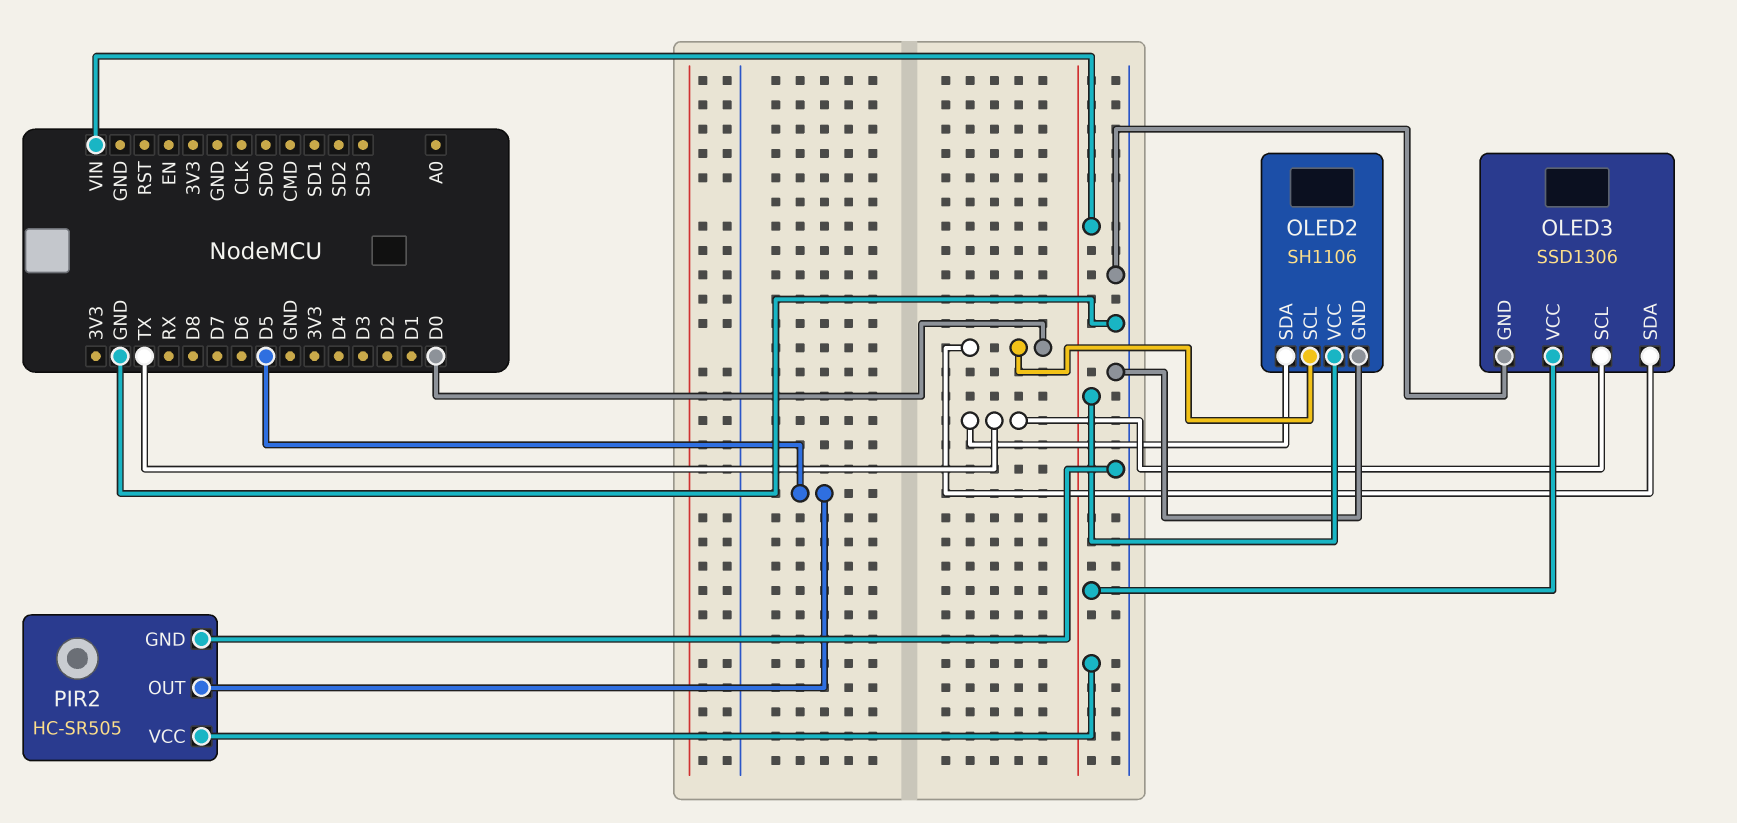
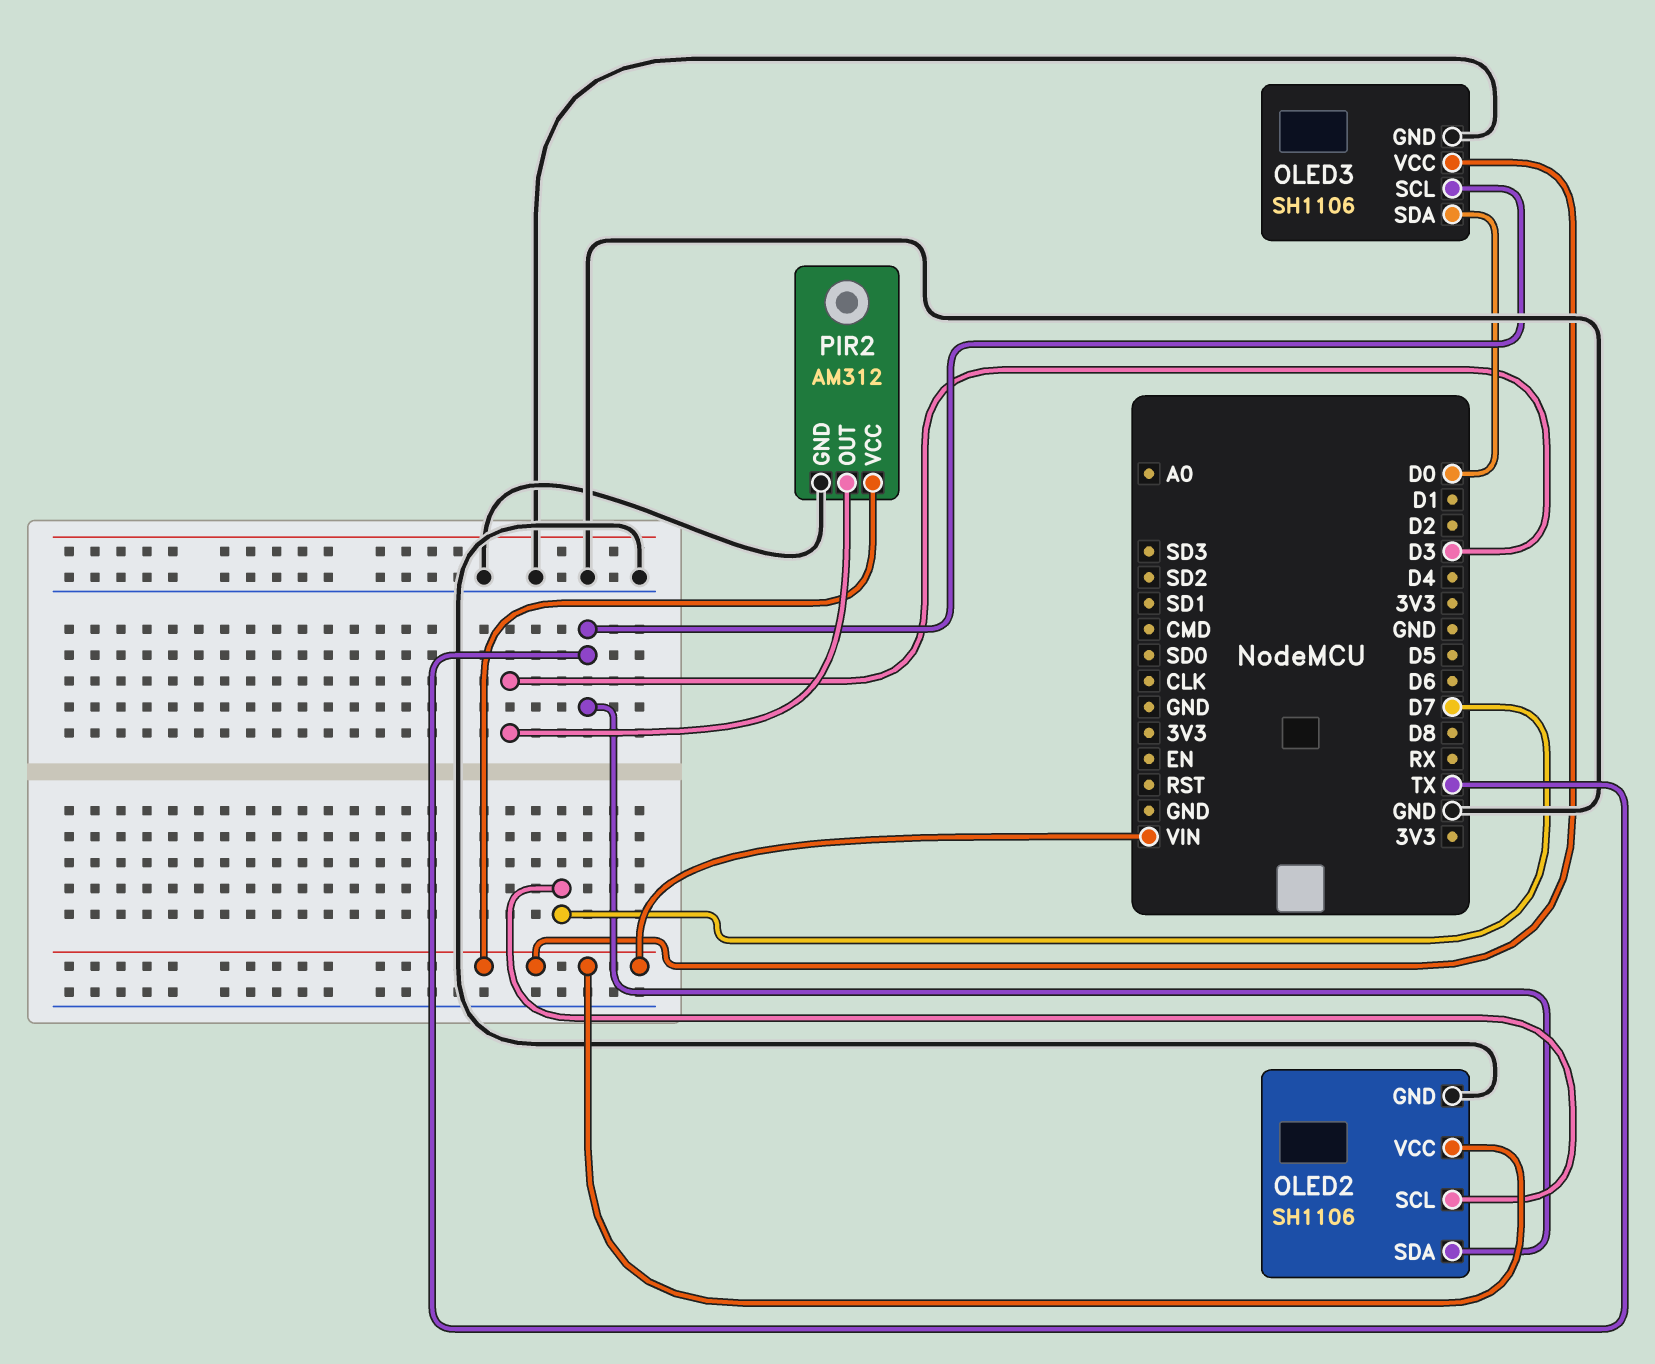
OLED2 pin SCL: D0 -> D7
OLED3: SSD1306 -> SH1106
PIR2: HC-SR505 -> AM312
PIR2 pin OUT: D5 -> D3

